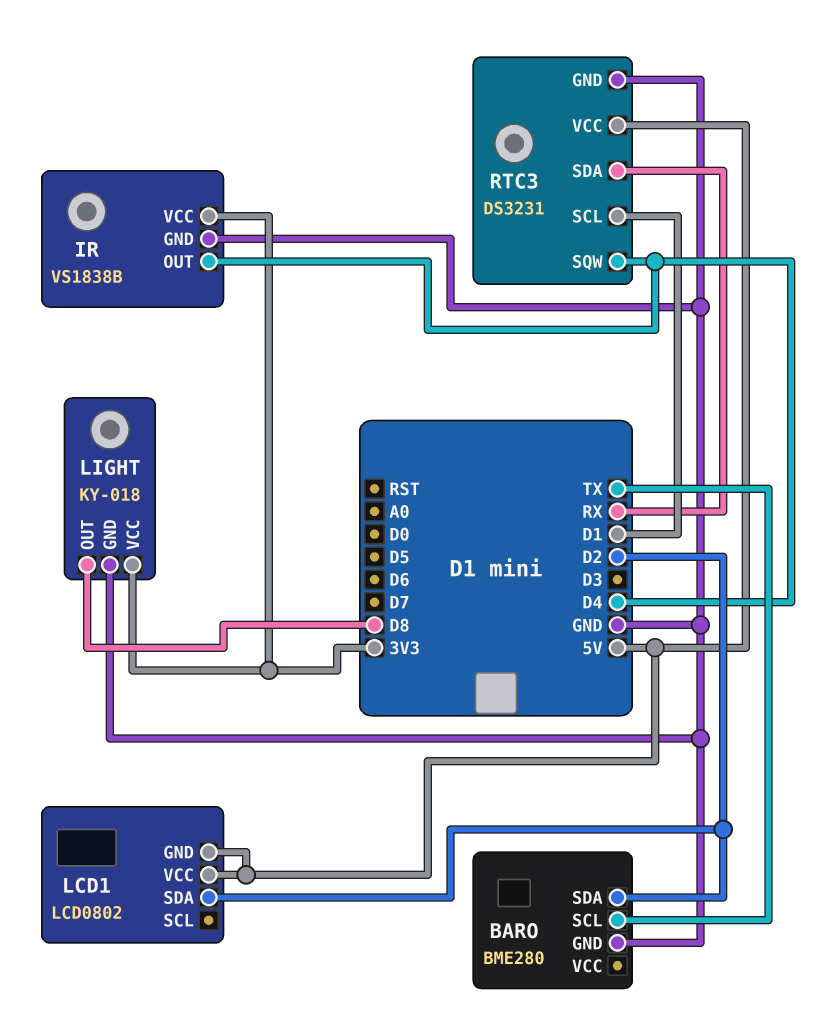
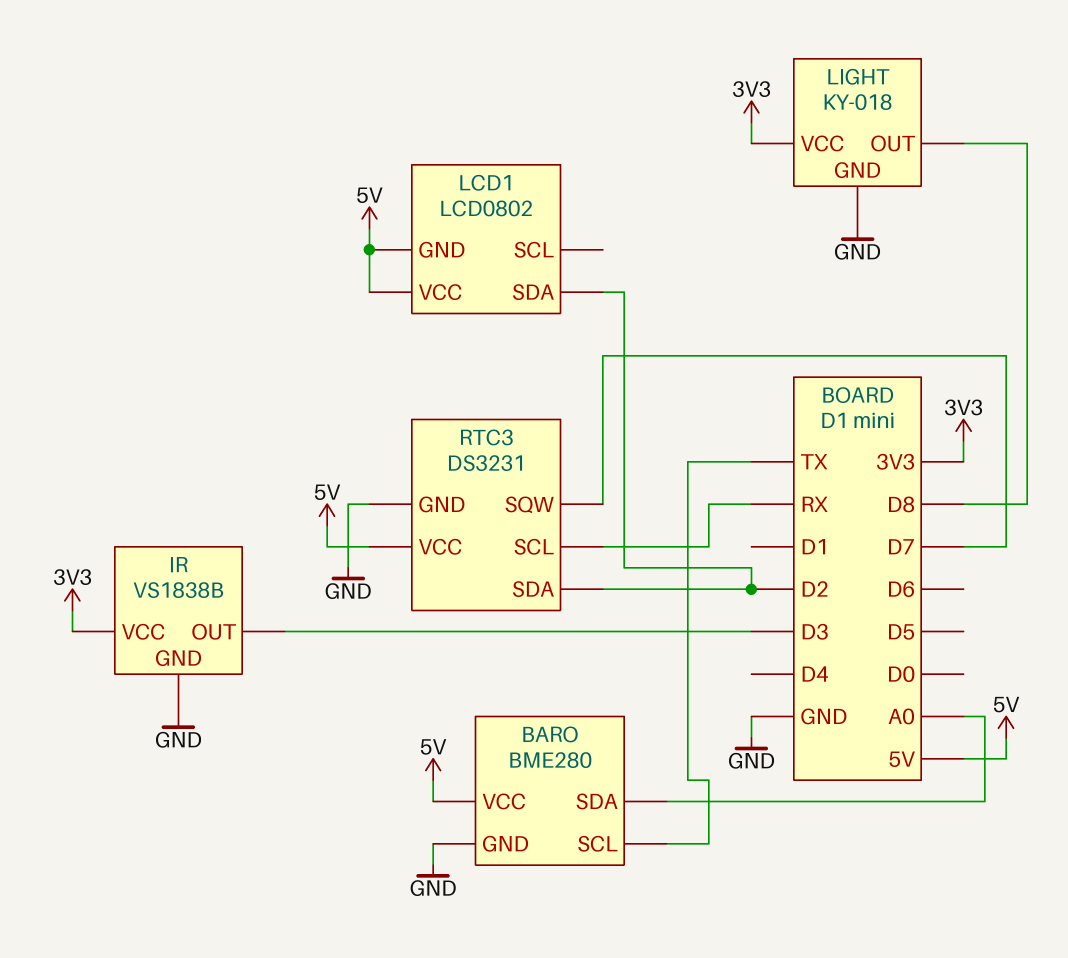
BARO pin SDA: D2 -> A0
BARO pin VCC: none -> 5V
IR pin OUT: D4 -> D3
RTC3 pin SCL: D1 -> RX
RTC3 pin SDA: RX -> D2
RTC3 pin SQW: D4 -> D7

